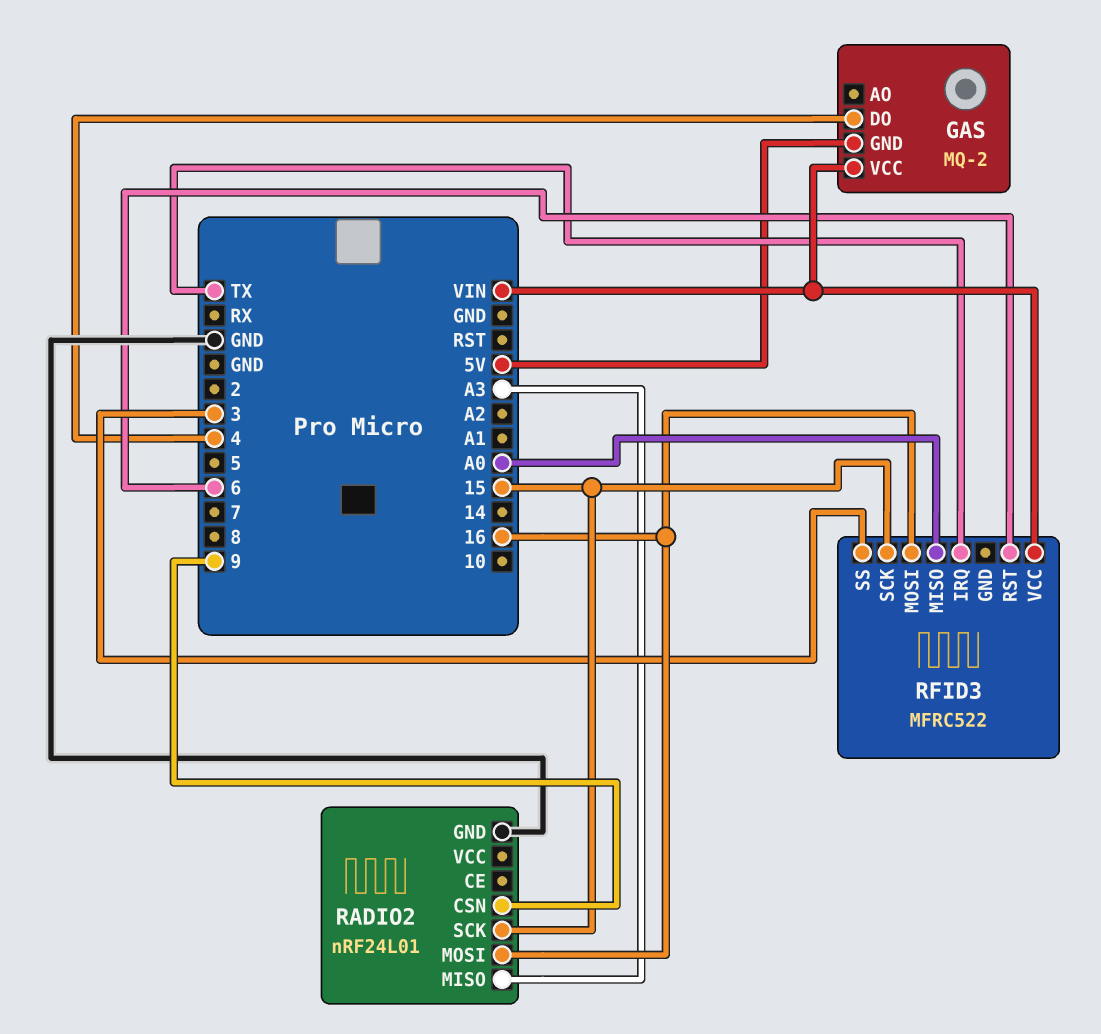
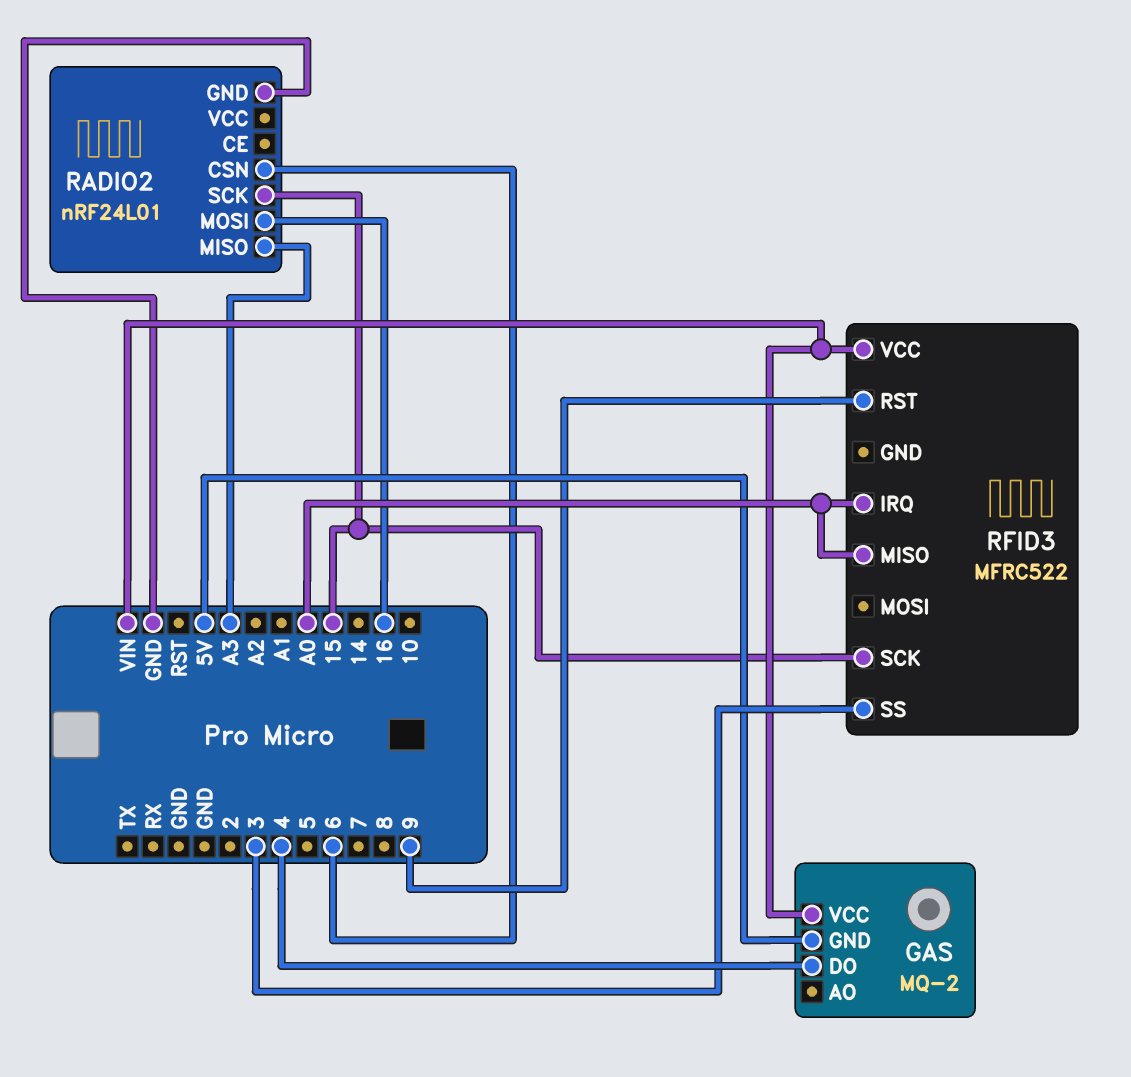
RADIO2 pin CSN: 9 -> 6
RFID3 pin IRQ: TX -> A0
RFID3 pin MOSI: 16 -> none
RFID3 pin RST: 6 -> 9

